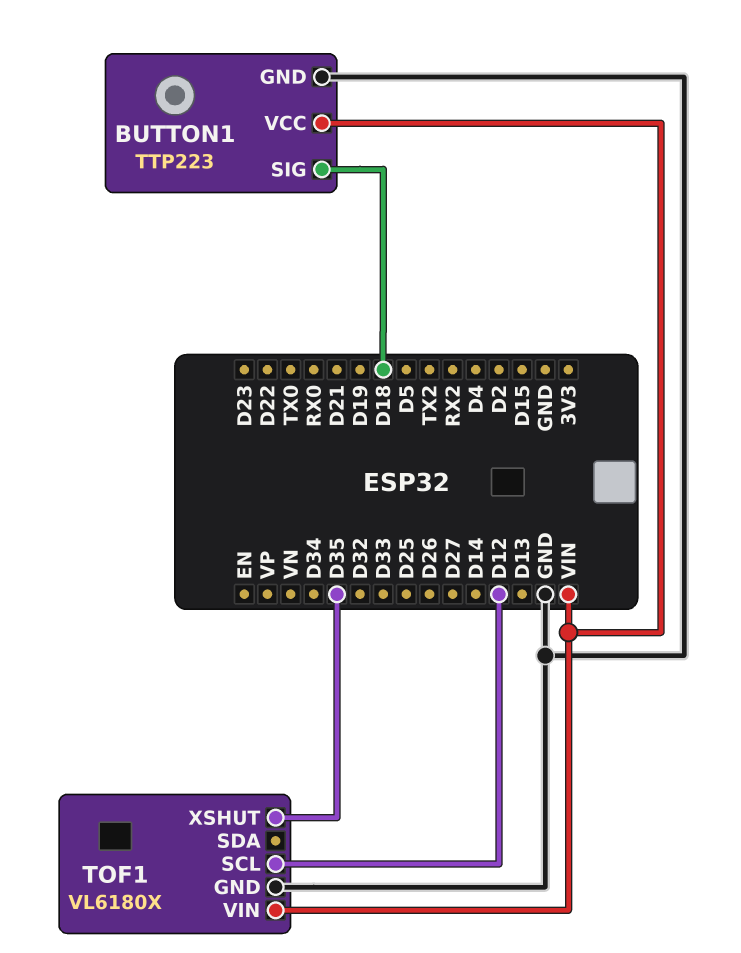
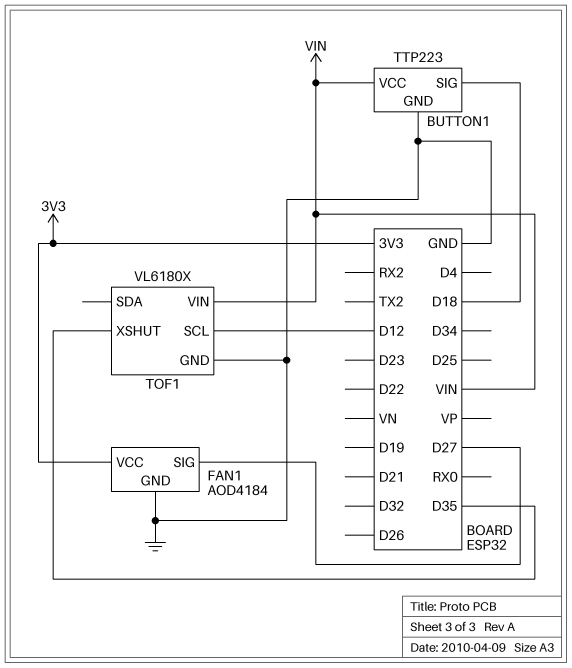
FAN1: none -> AOD4184
FAN1 pin GND: none -> GND
FAN1 pin SIG: none -> D27
FAN1 pin VCC: none -> 3V3

